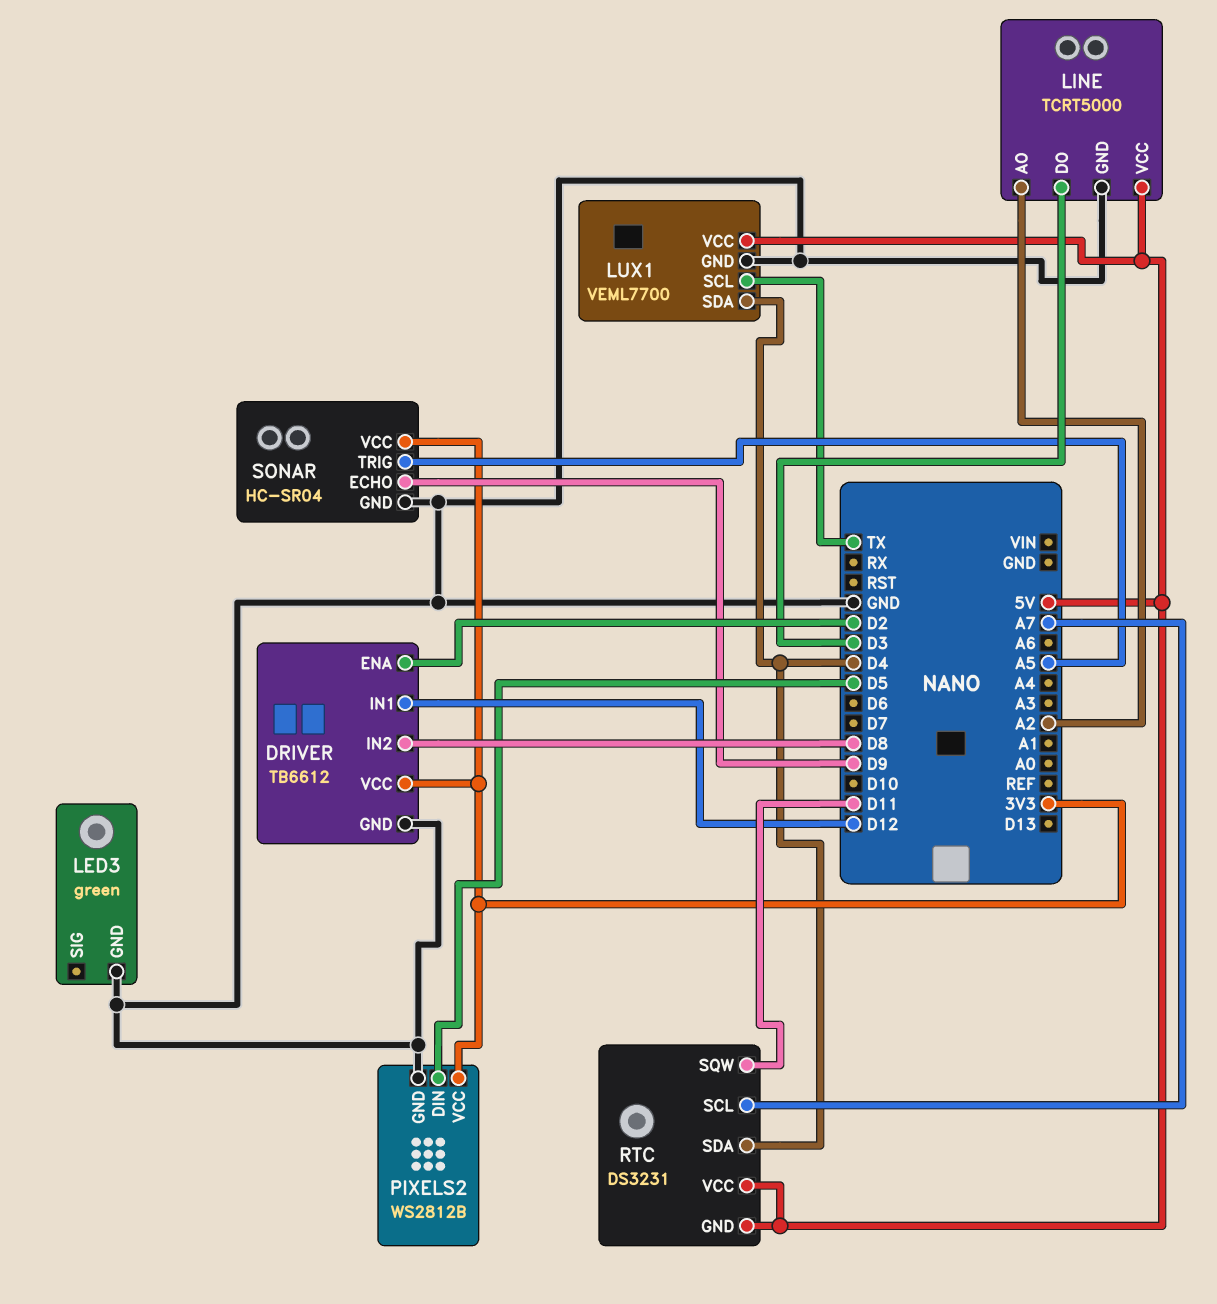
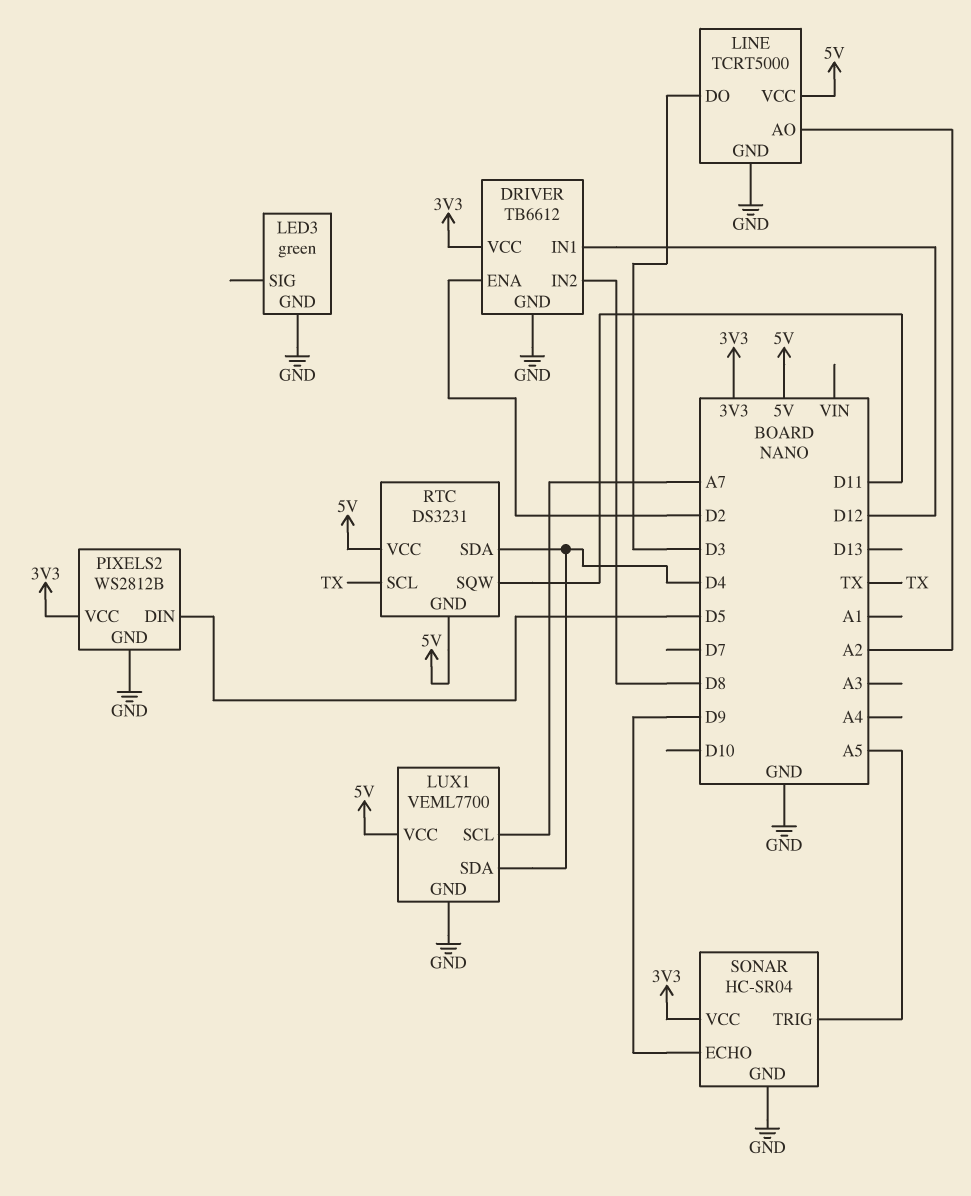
LUX1 pin SCL: TX -> A7
RTC pin SCL: A7 -> TX

